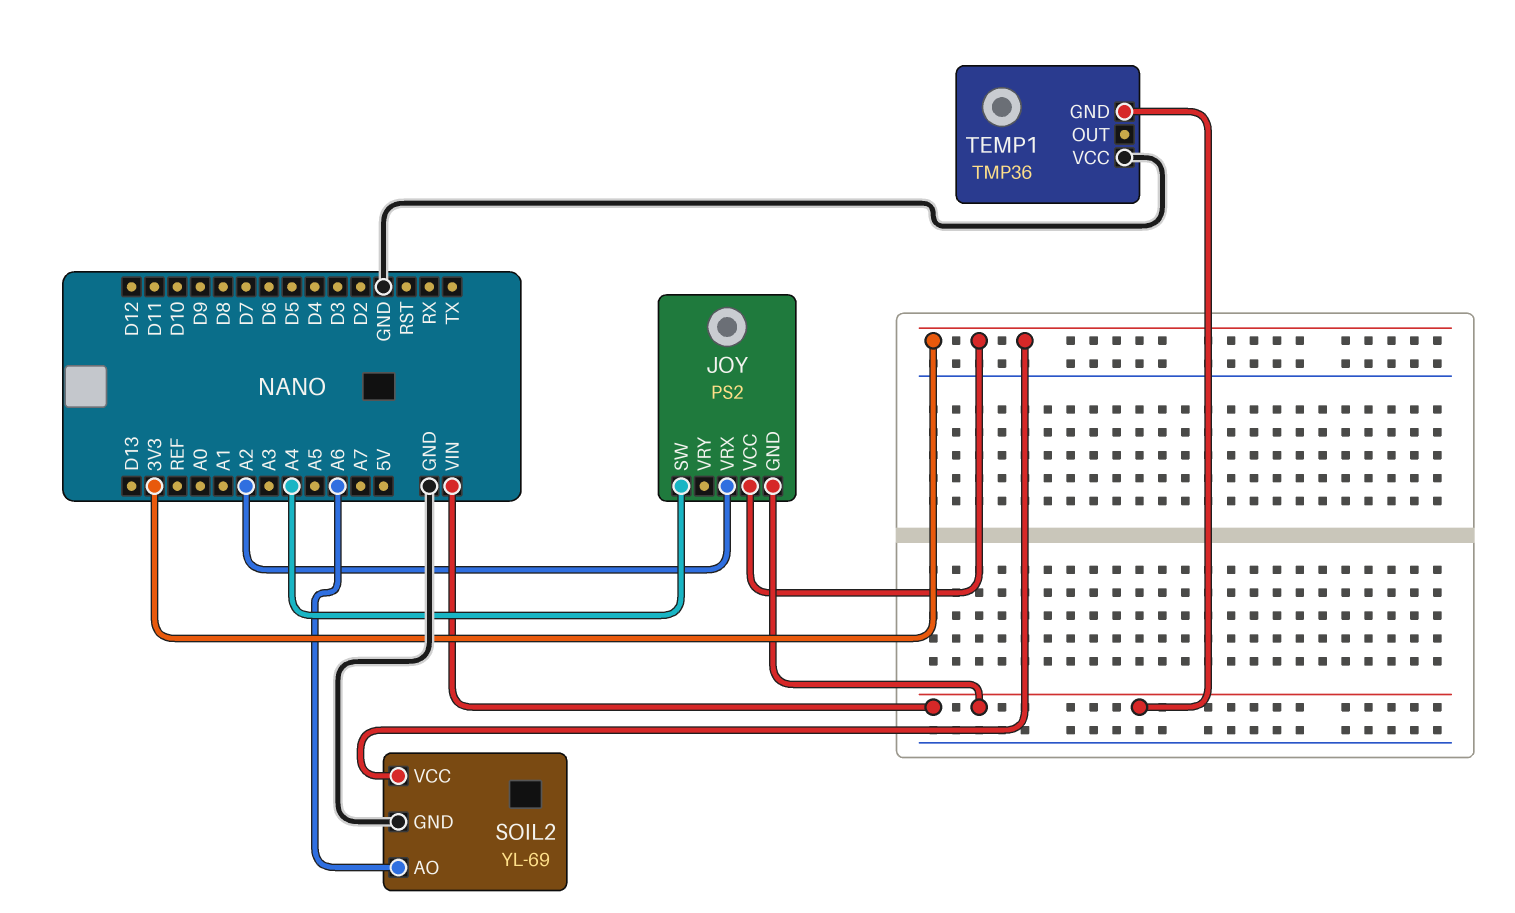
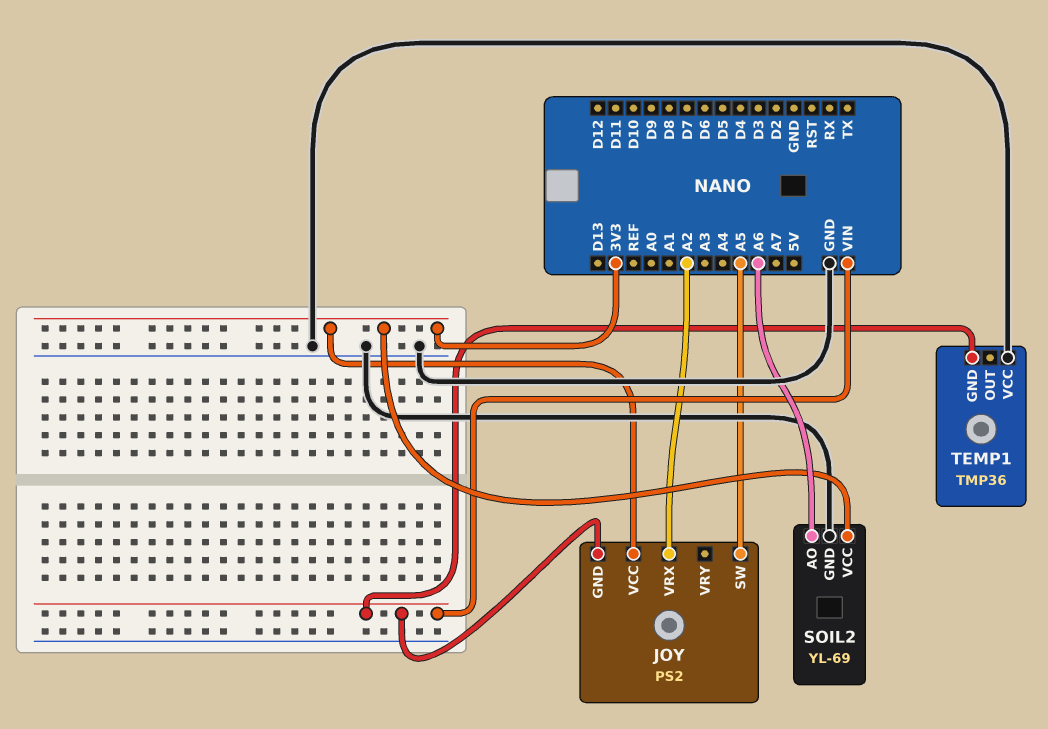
JOY pin SW: A4 -> A5

